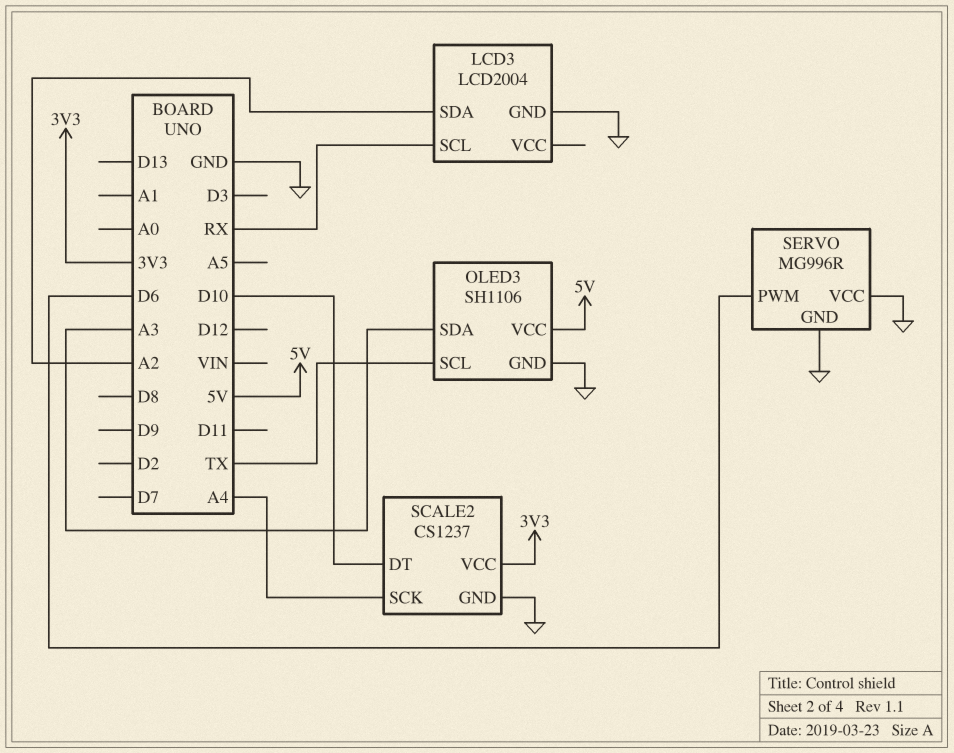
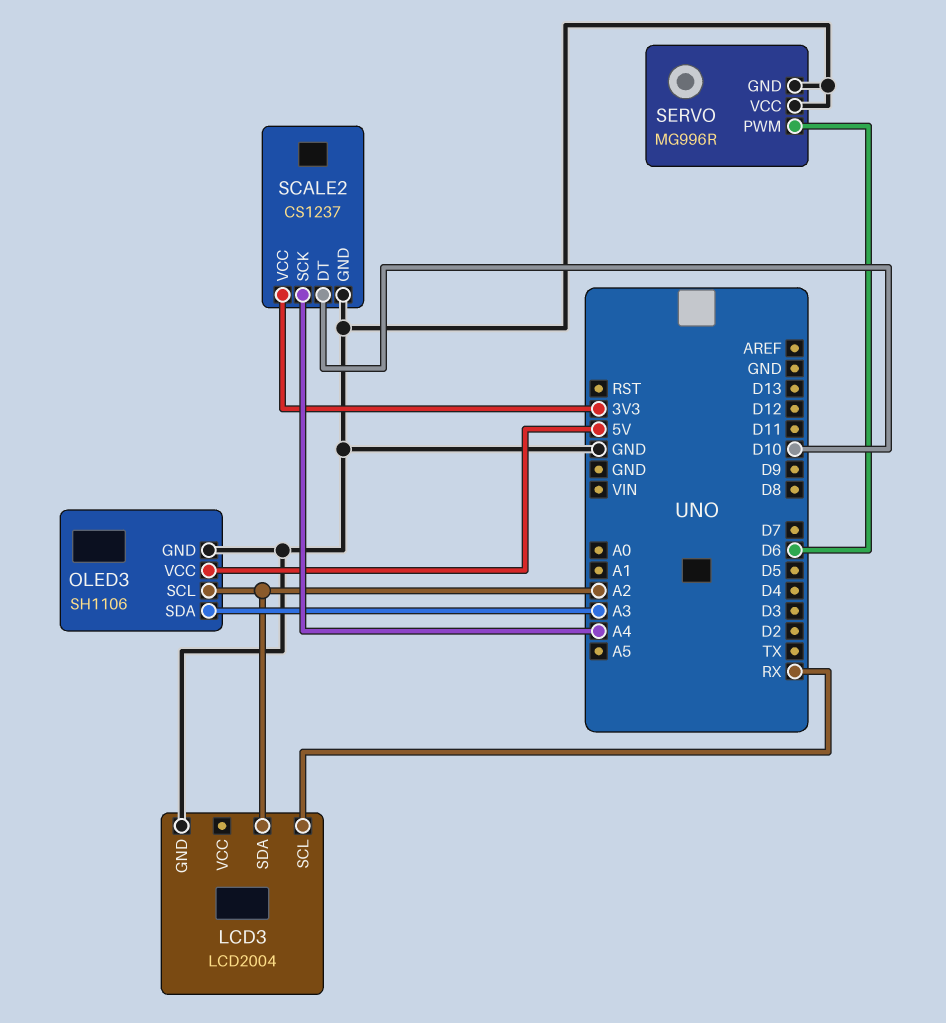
OLED3 pin SCL: TX -> A2

